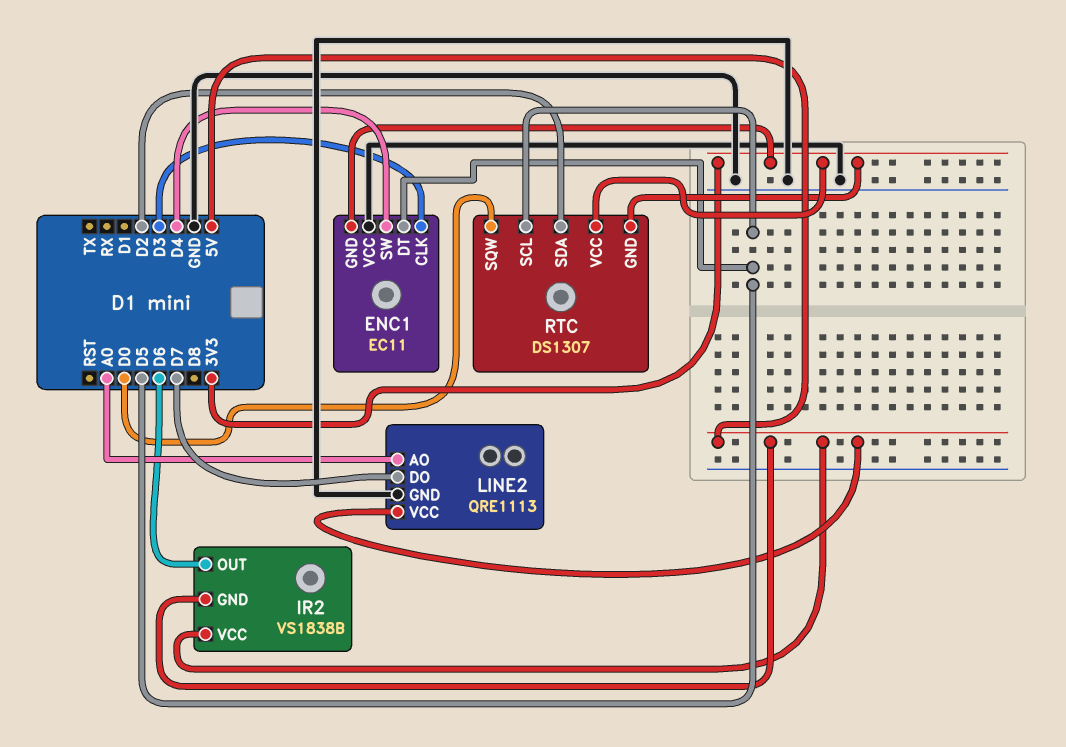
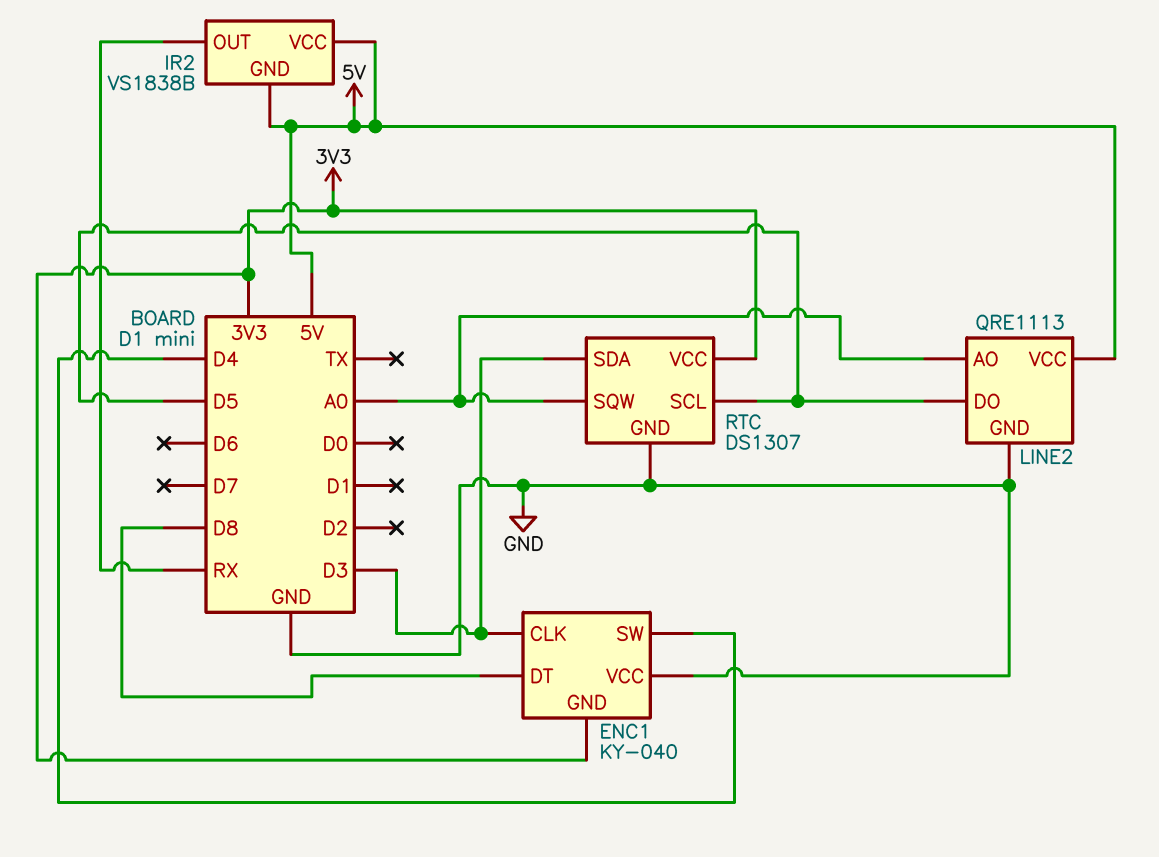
ENC1: EC11 -> KY-040
ENC1 pin DT: D5 -> D8
IR2 pin OUT: D6 -> RX
LINE2 pin DO: D7 -> D5
RTC pin GND: 3V3 -> GND
RTC pin SDA: D2 -> D3
RTC pin SQW: D0 -> A0

